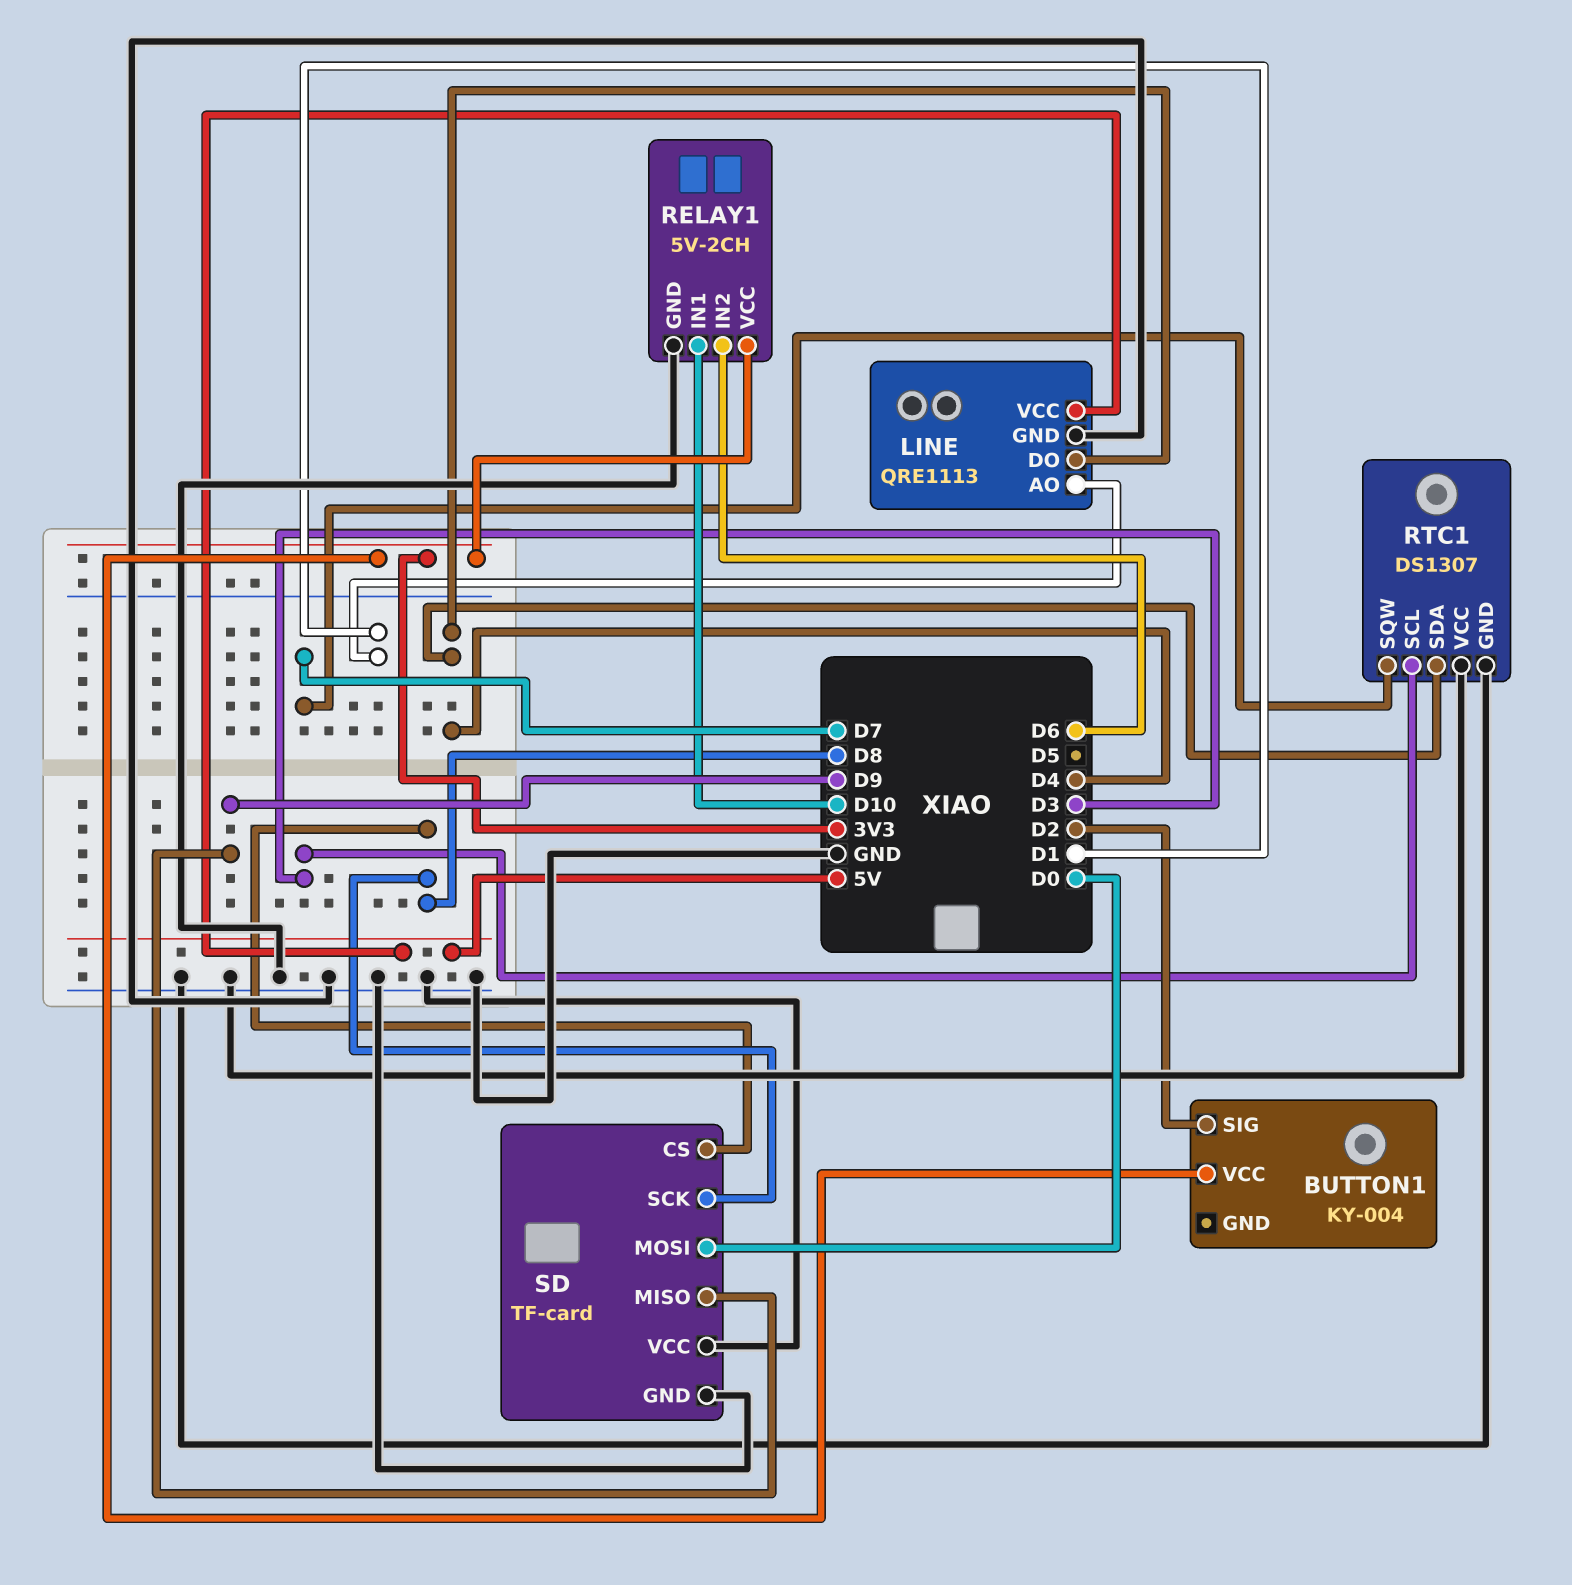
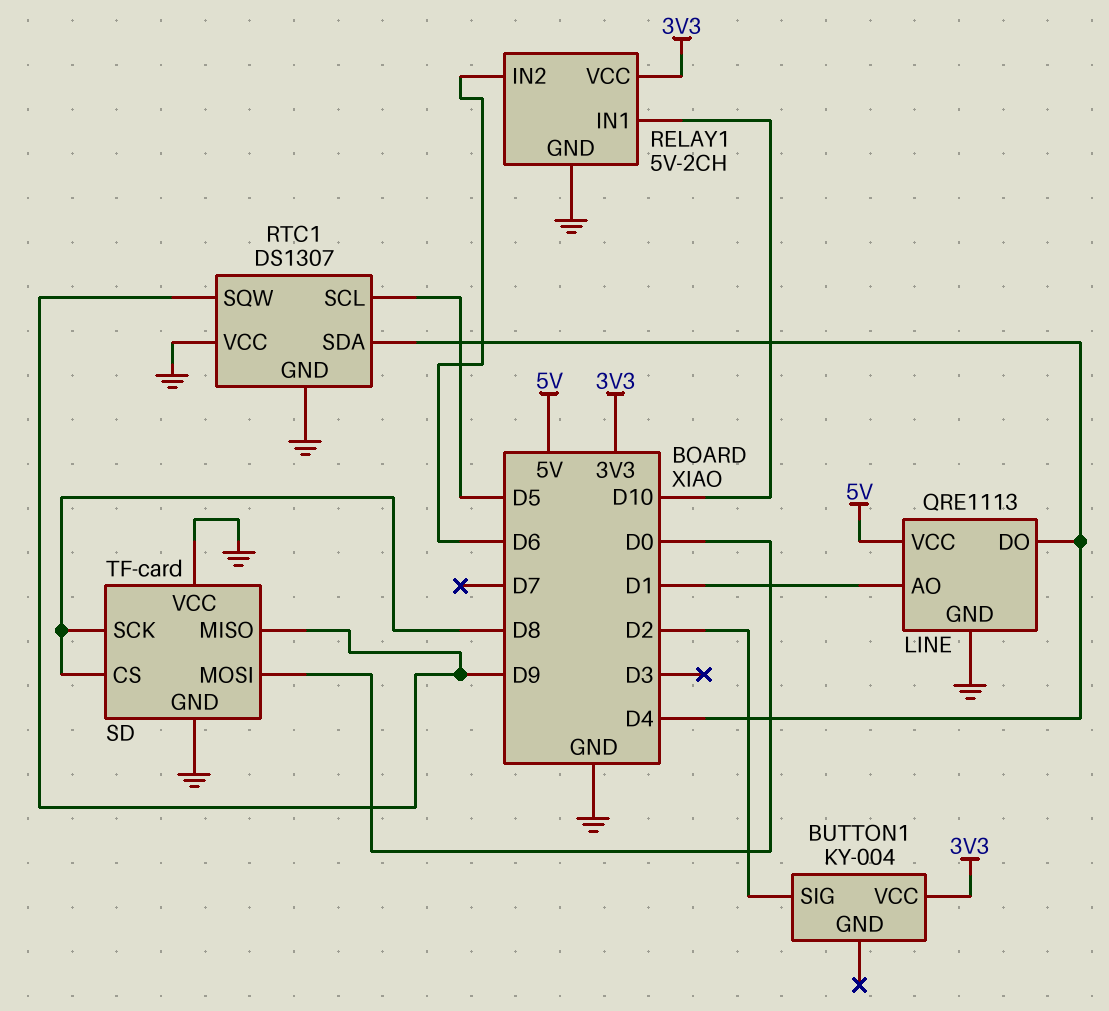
RTC1 pin SCL: D3 -> D5
RTC1 pin SQW: D7 -> D9

